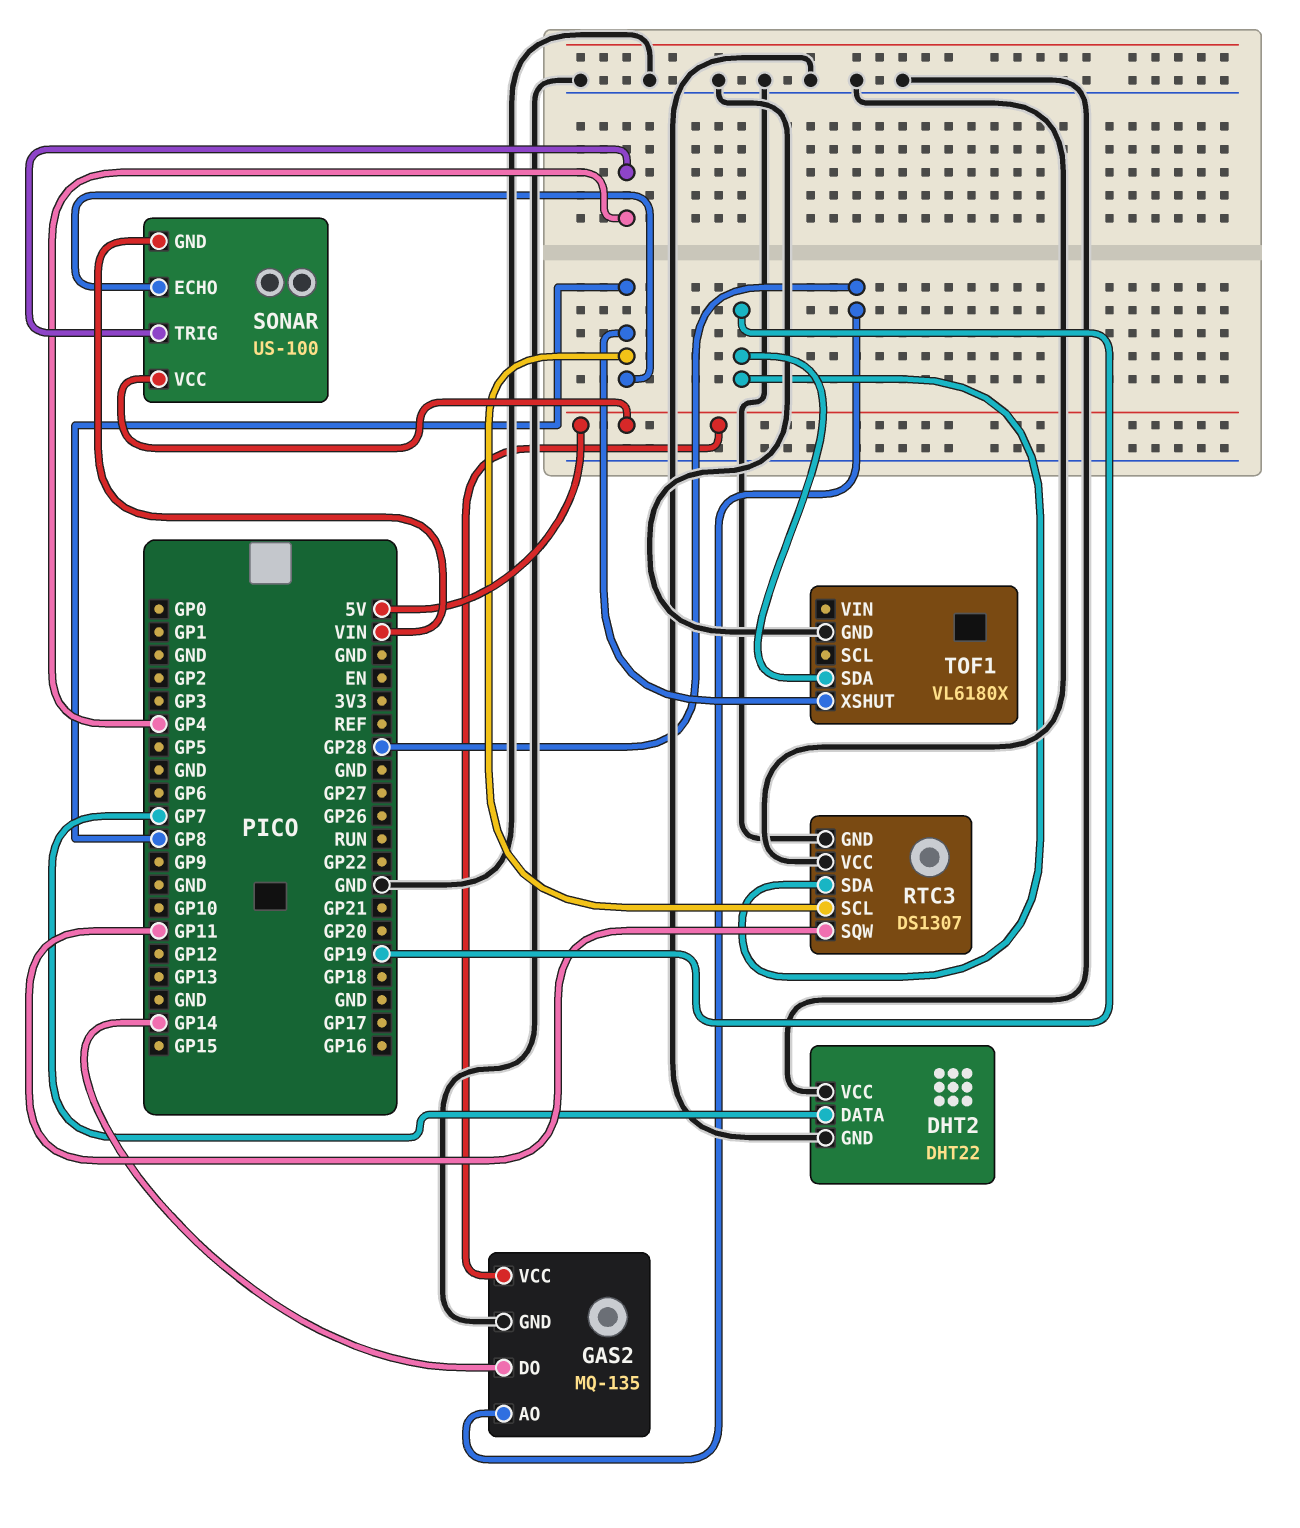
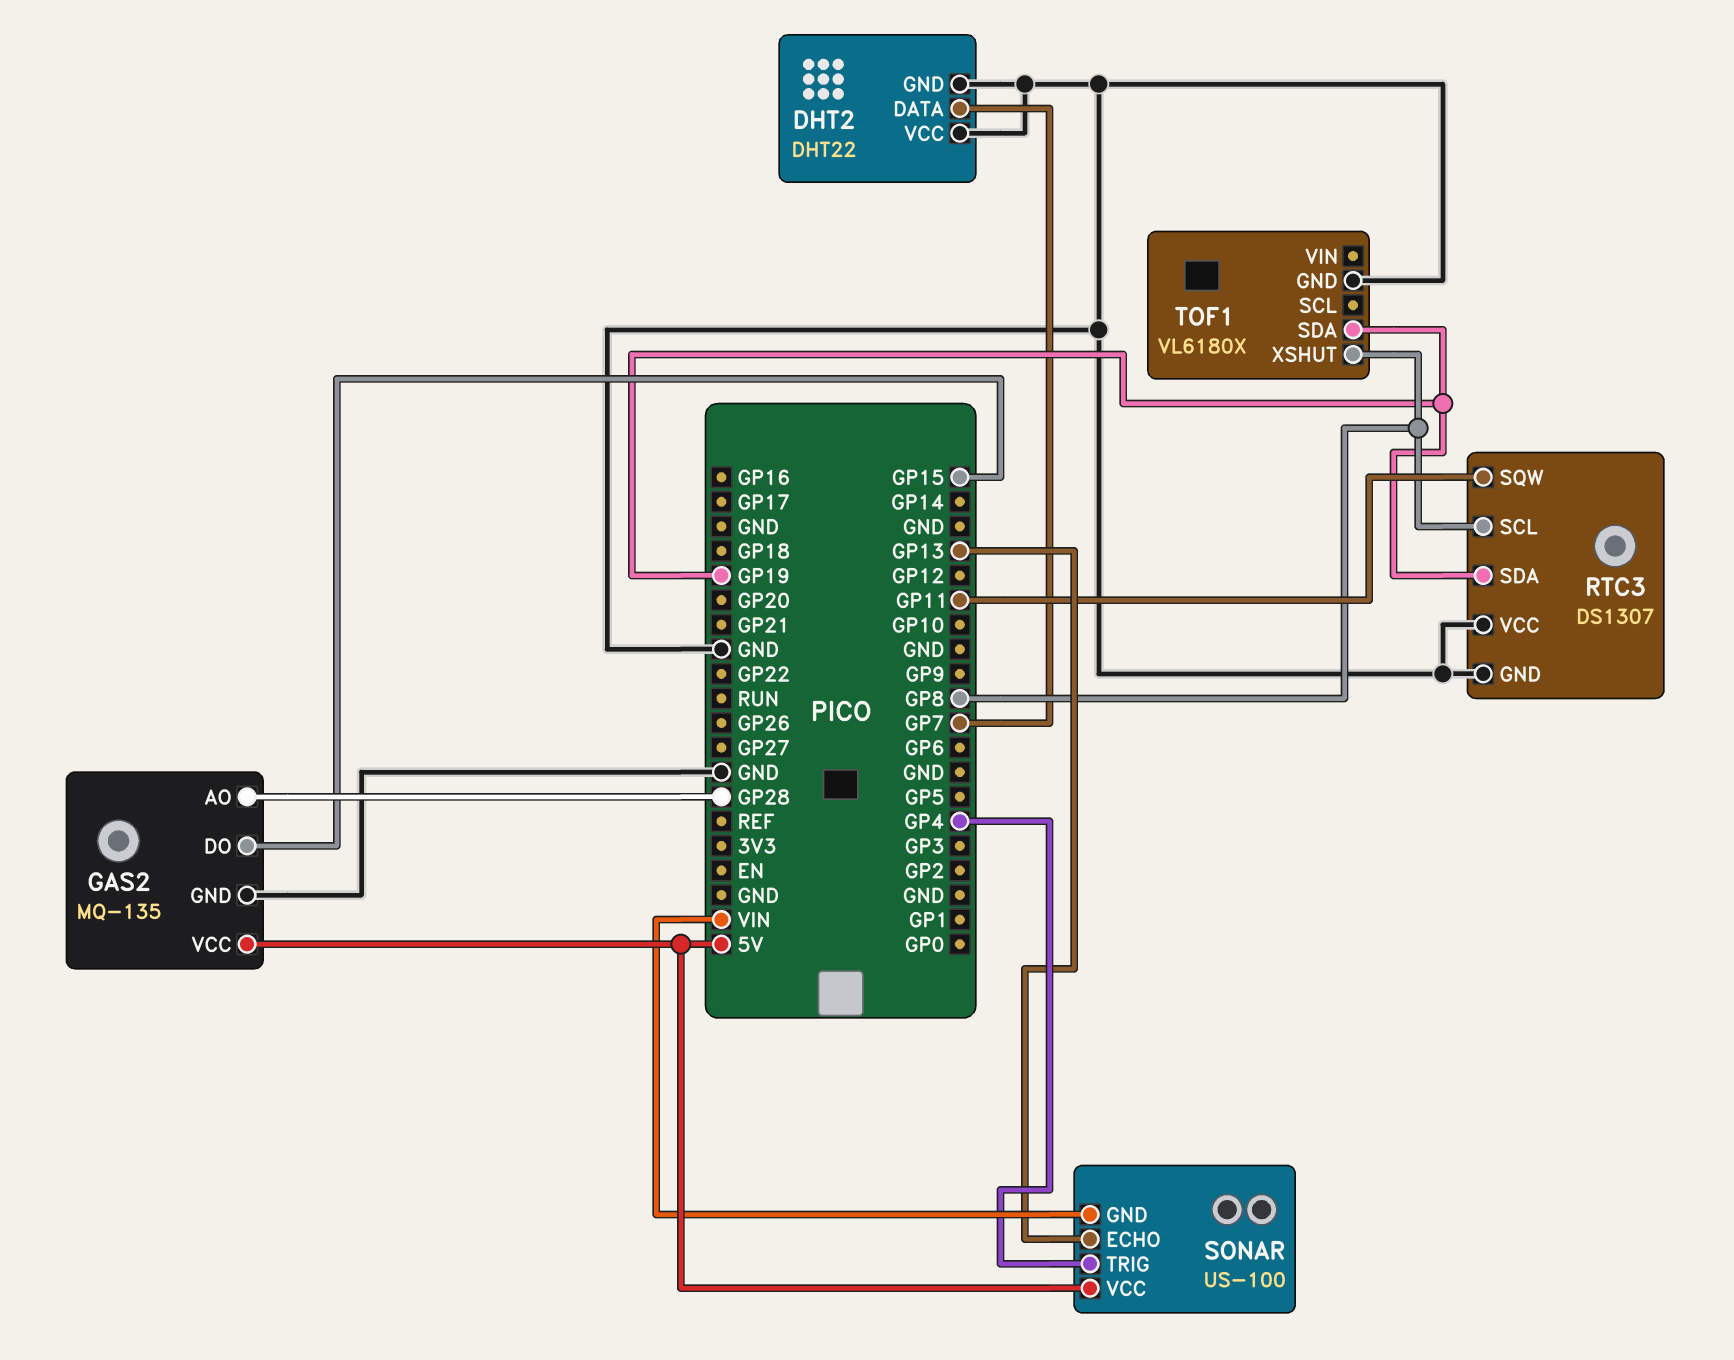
GAS2 pin DO: GP14 -> GP15
SONAR pin ECHO: GP8 -> GP13

